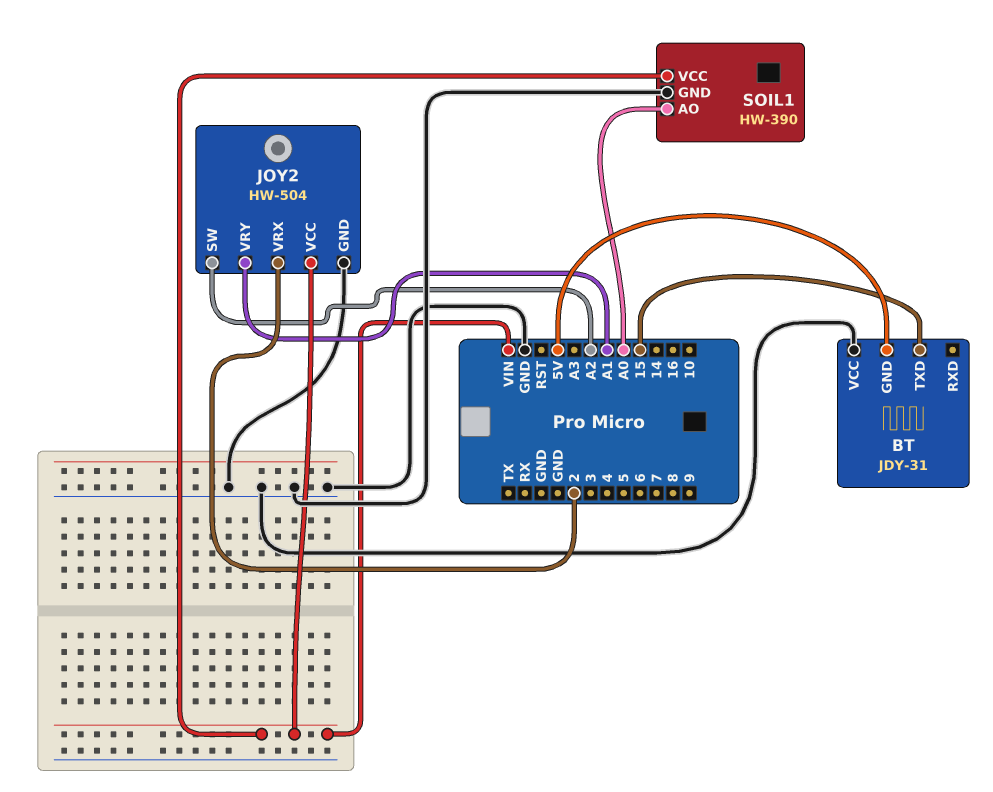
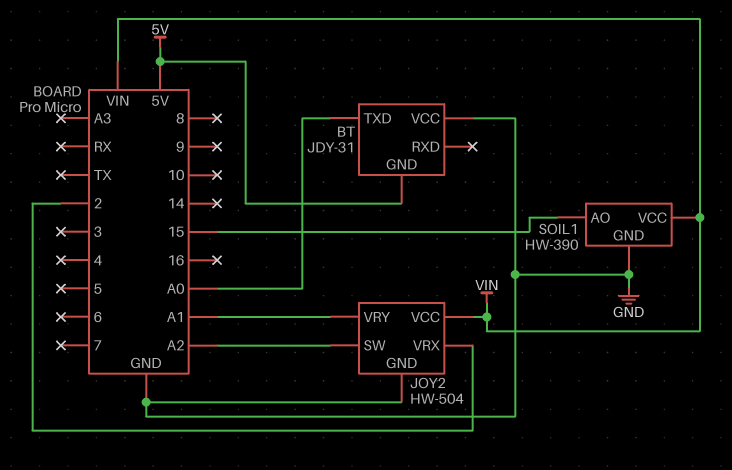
BT pin TXD: 15 -> A0
SOIL1 pin AO: A0 -> 15

